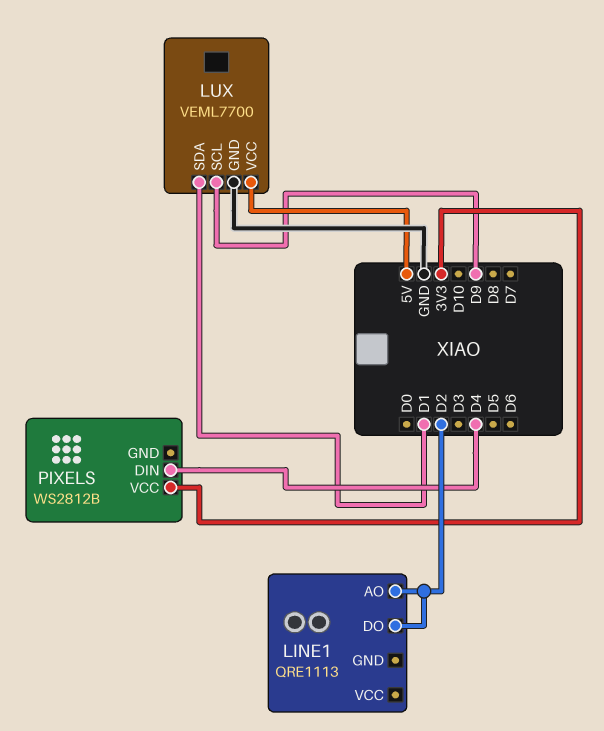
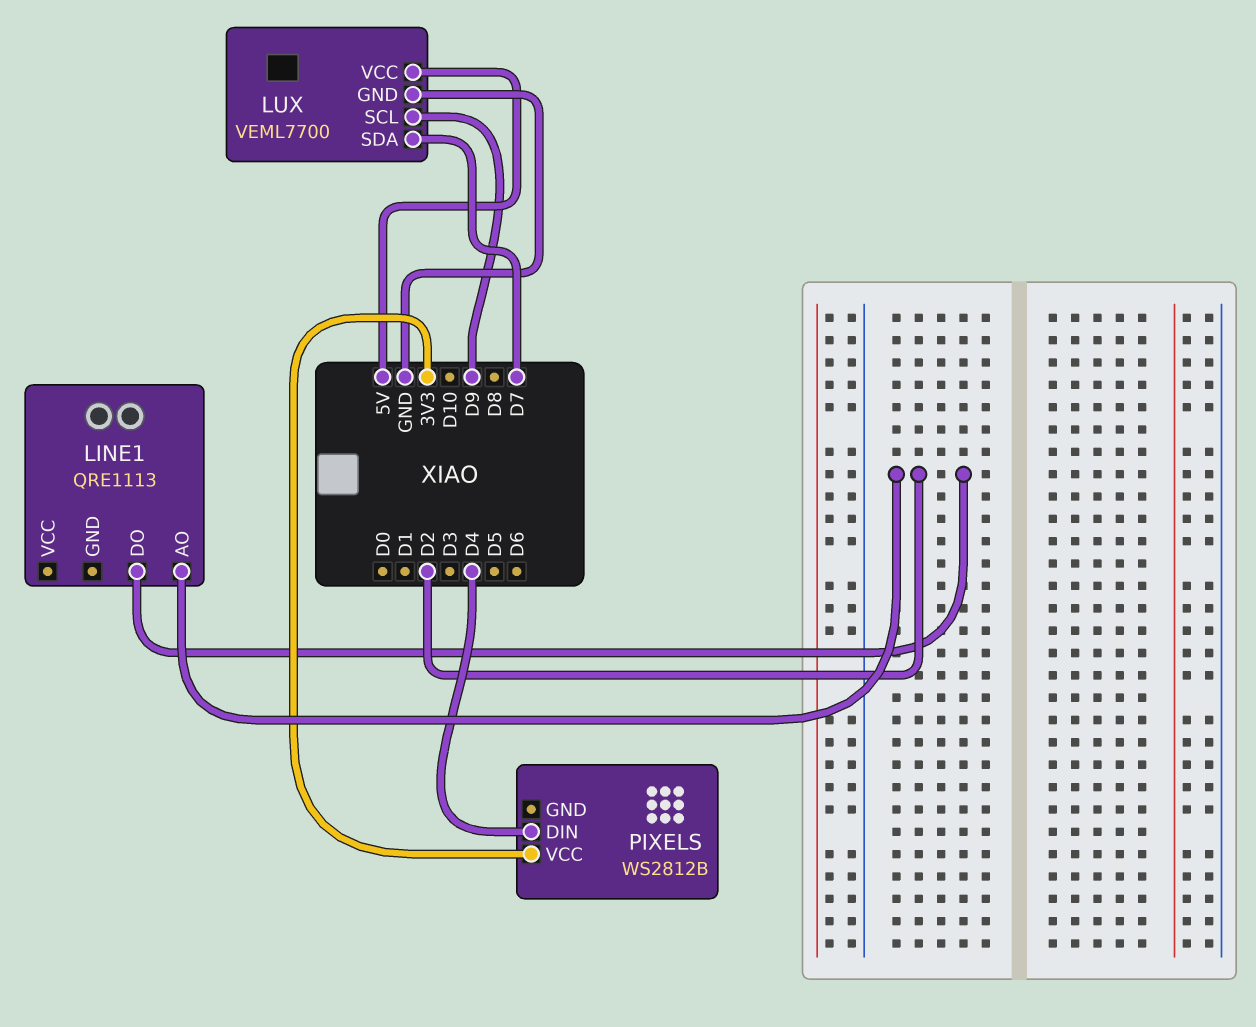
LUX pin SDA: D1 -> D7

